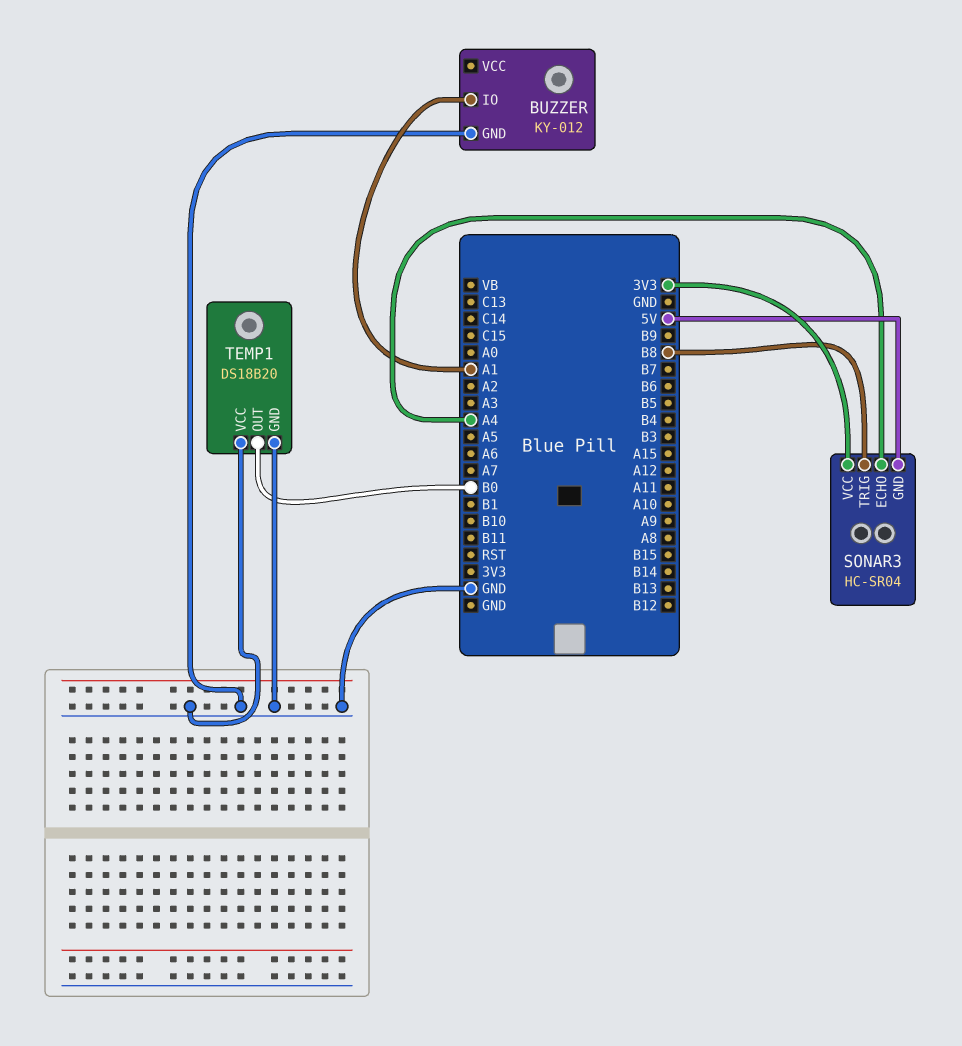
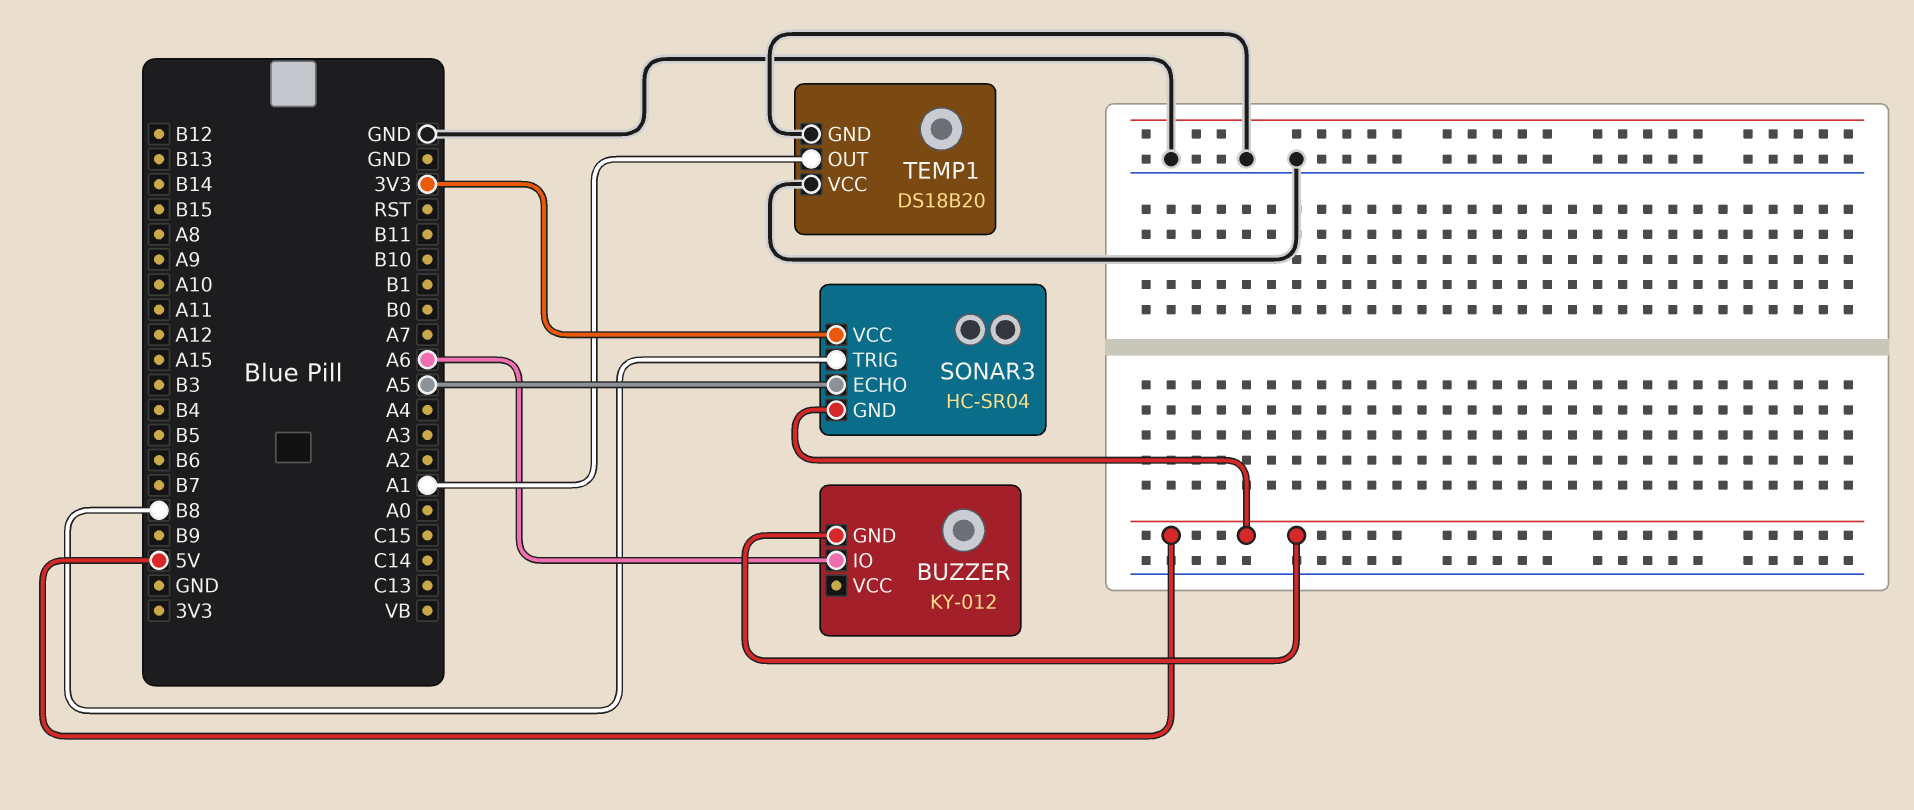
BUZZER pin GND: GND -> 5V
BUZZER pin IO: A1 -> A6
SONAR3 pin ECHO: A4 -> A5
TEMP1 pin OUT: B0 -> A1

